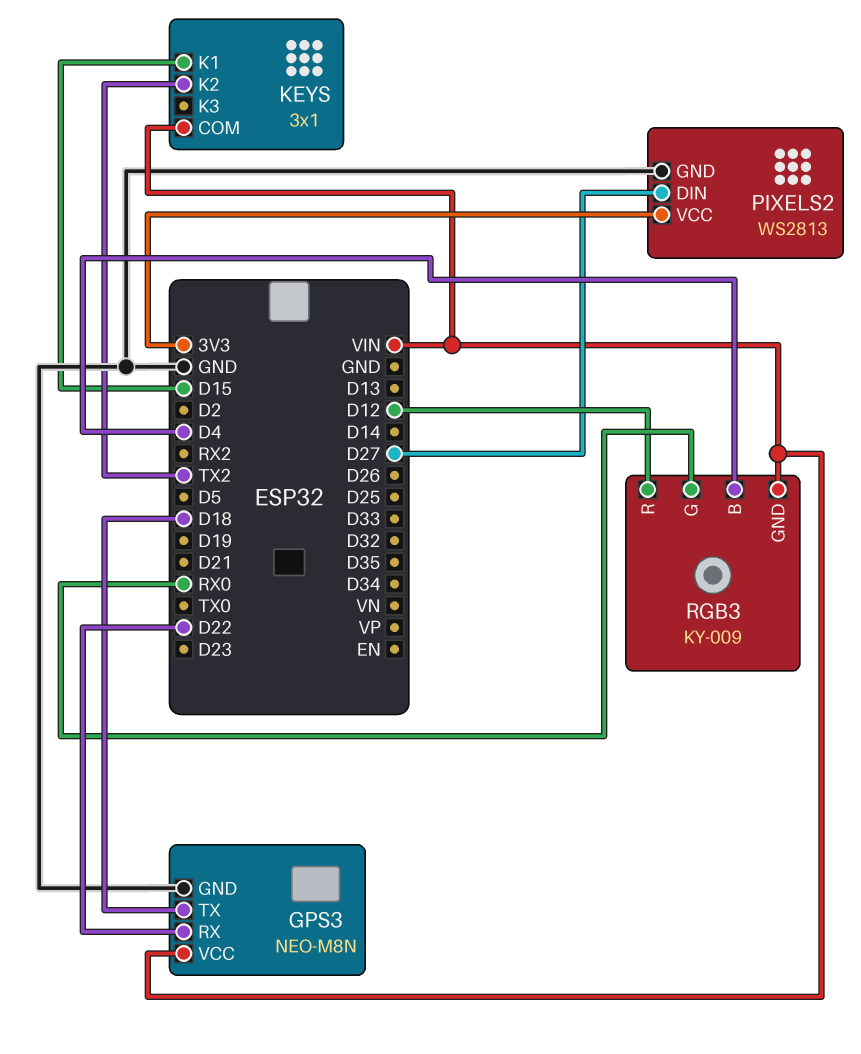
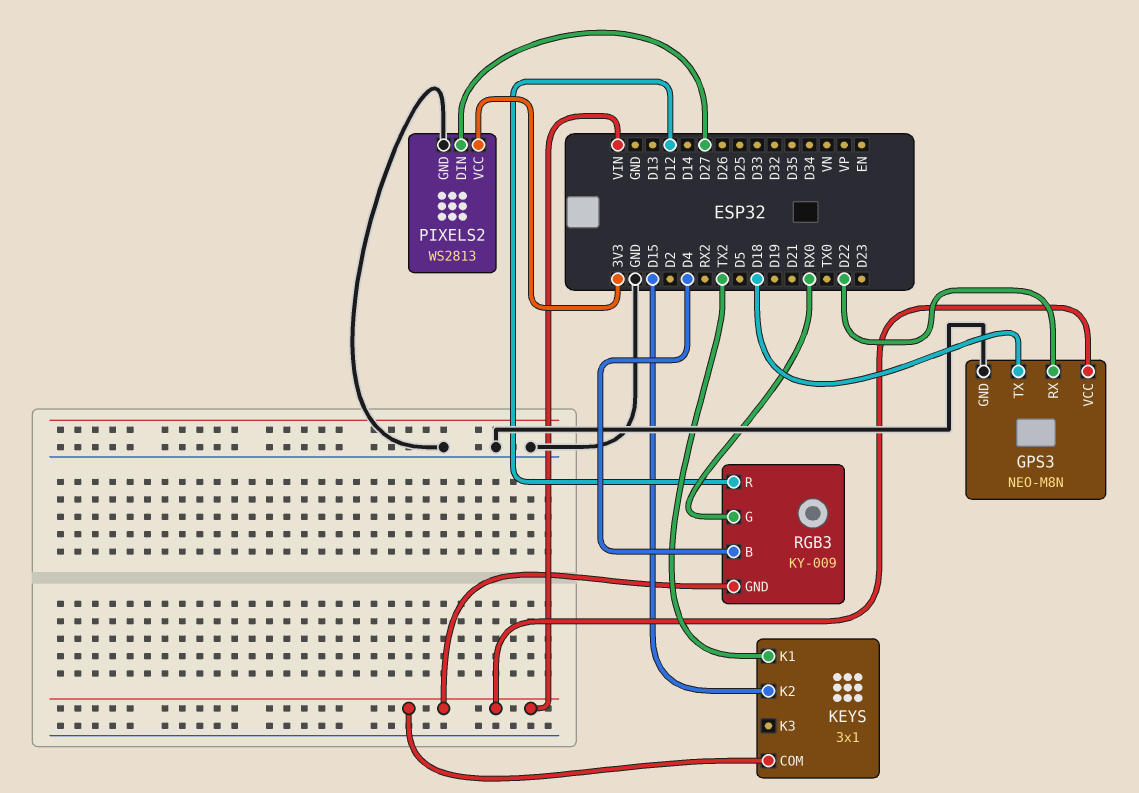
KEYS pin K1: D15 -> TX2
KEYS pin K2: TX2 -> D15

